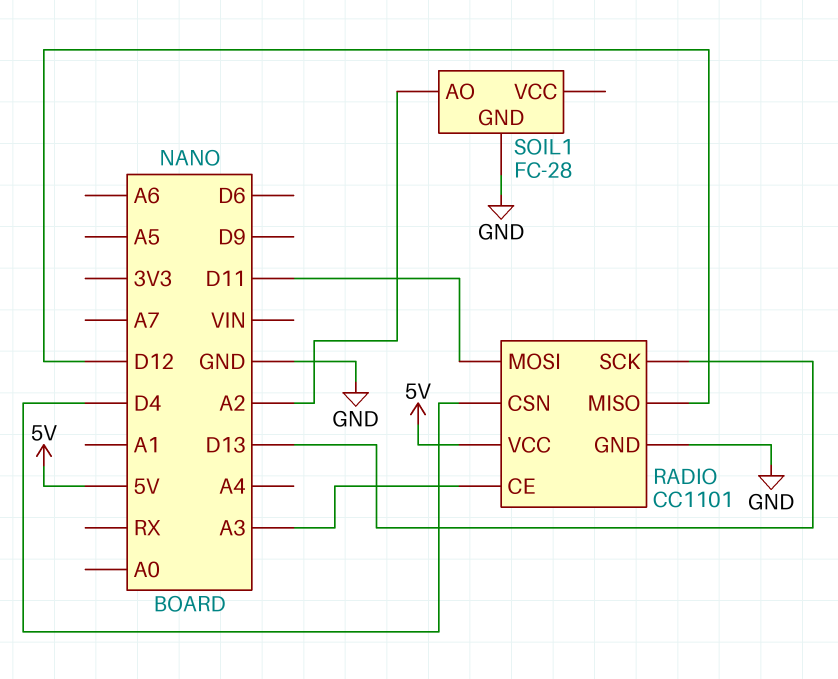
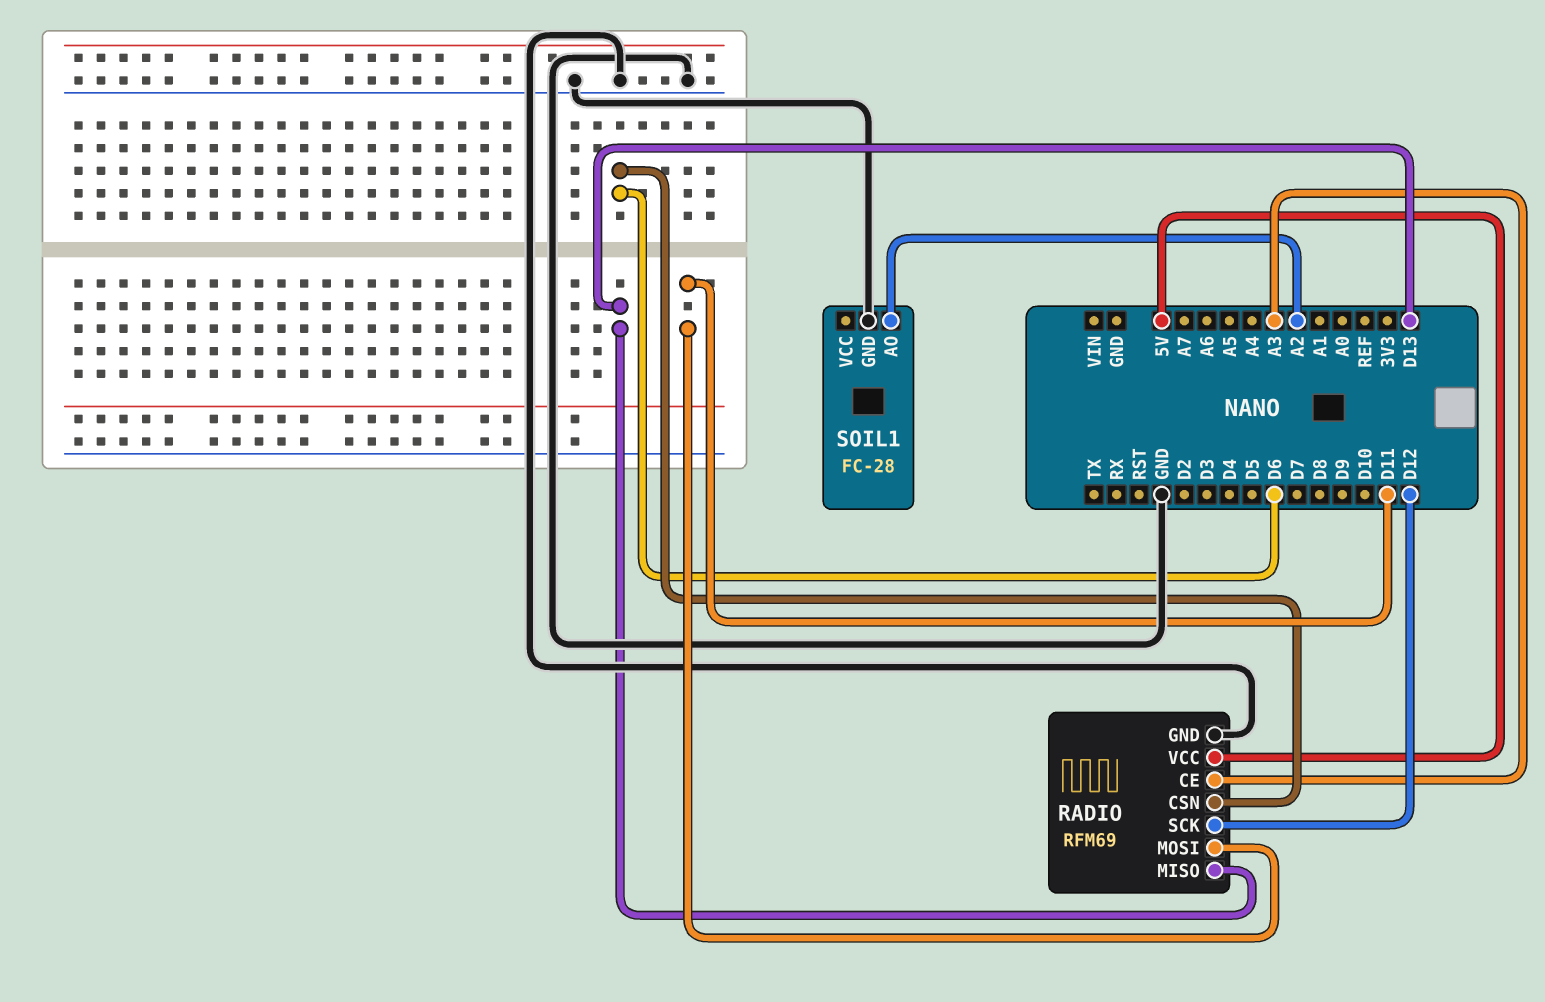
RADIO: CC1101 -> RFM69
RADIO pin CSN: D4 -> D6
RADIO pin MISO: D12 -> D13
RADIO pin SCK: D13 -> D12

